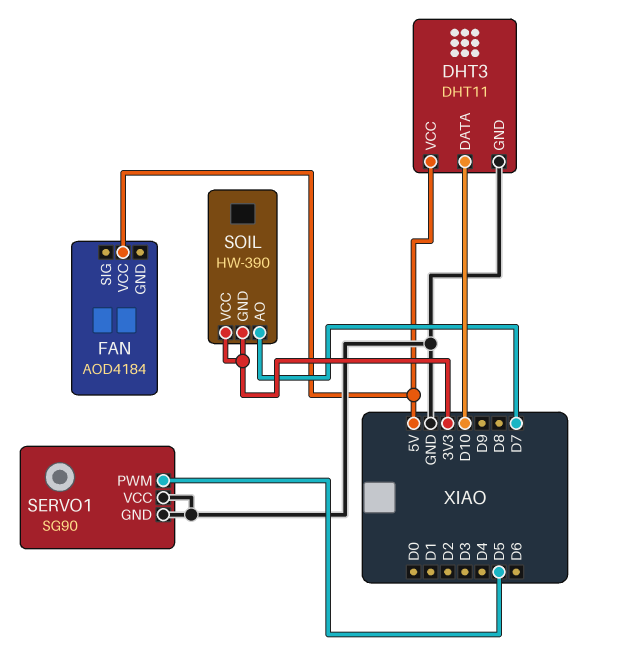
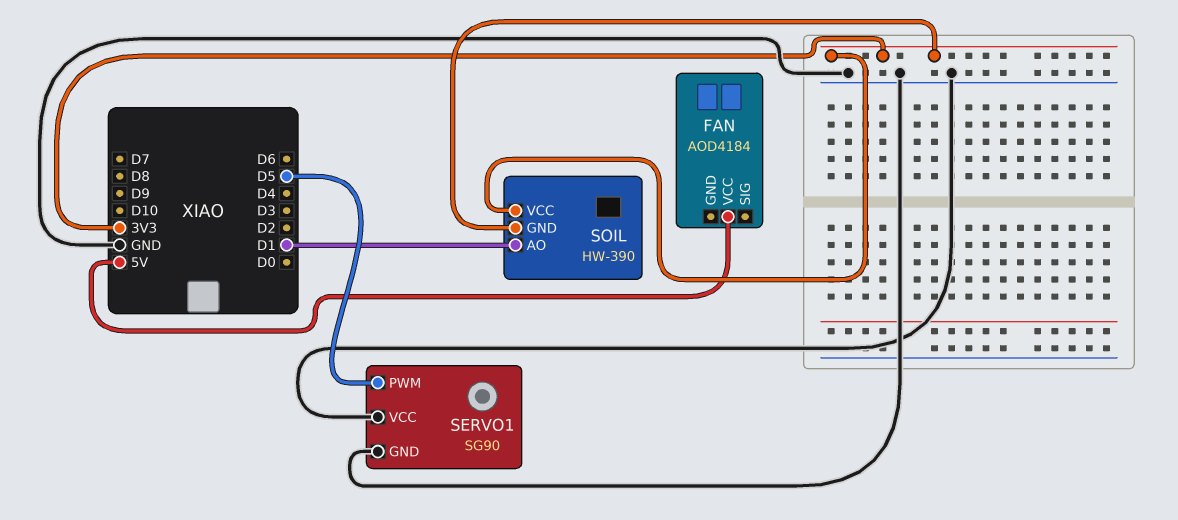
DHT3: DHT11 -> none
DHT3 pin DATA: D10 -> none
DHT3 pin GND: GND -> none
DHT3 pin VCC: 5V -> none
SOIL pin AO: D7 -> D1

